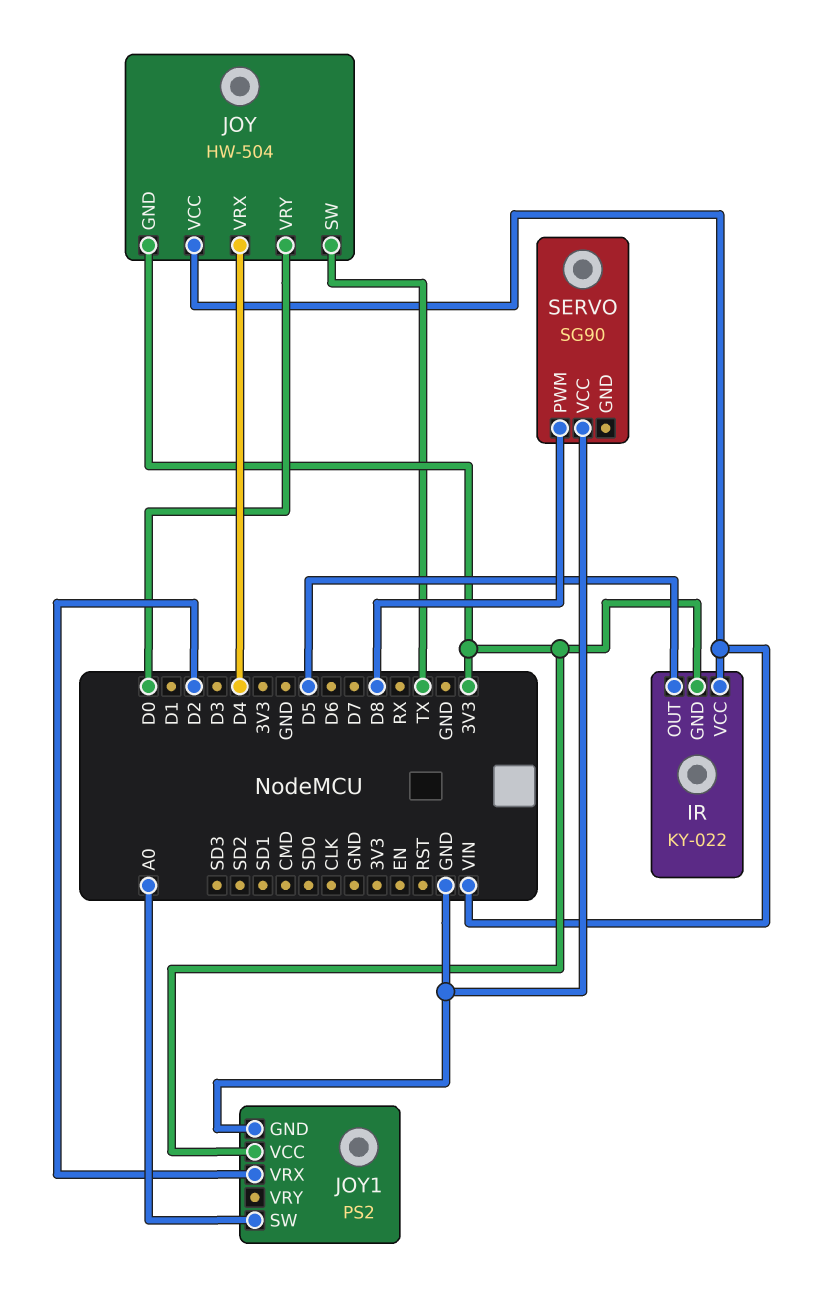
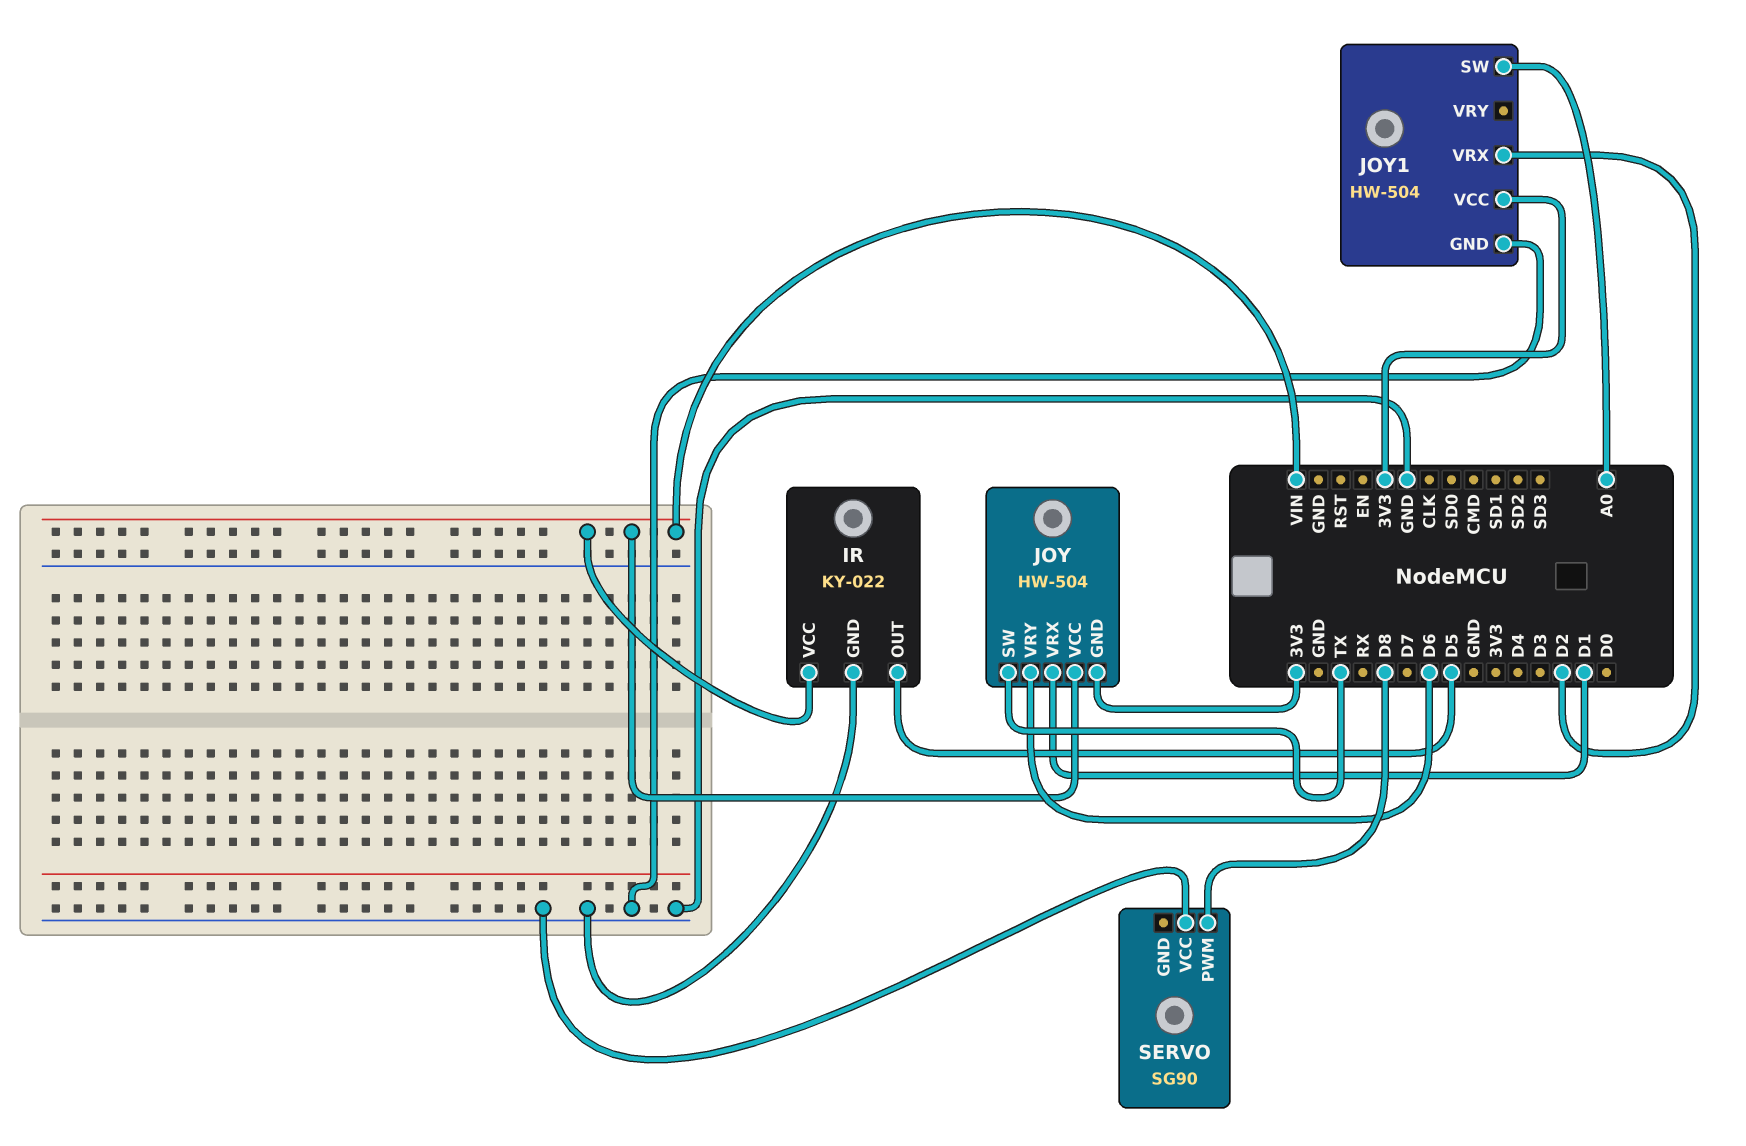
IR pin GND: 3V3 -> GND
JOY pin VRX: D4 -> D1
JOY pin VRY: D0 -> D6
JOY1: PS2 -> HW-504

